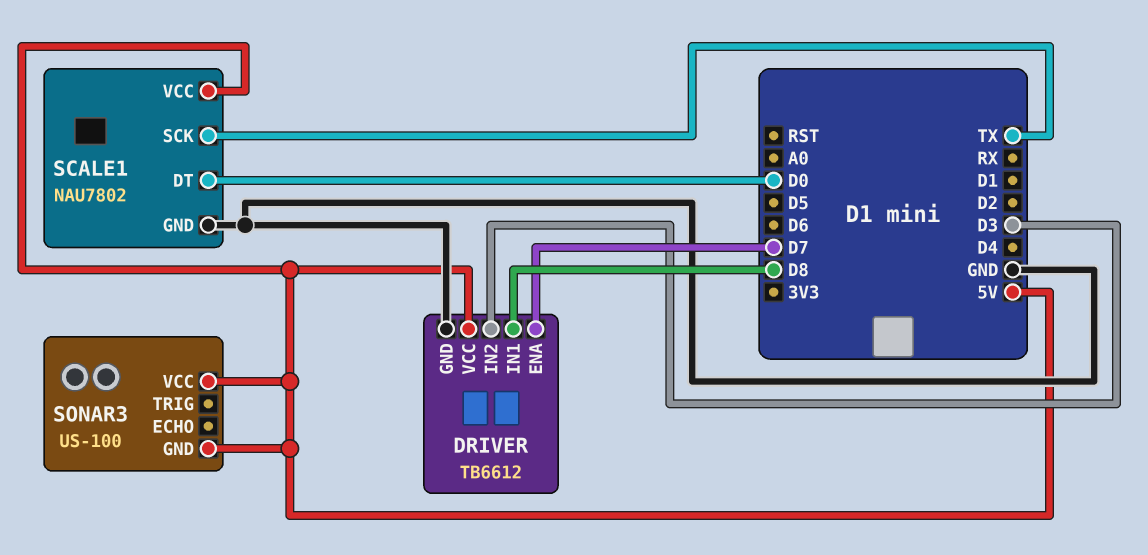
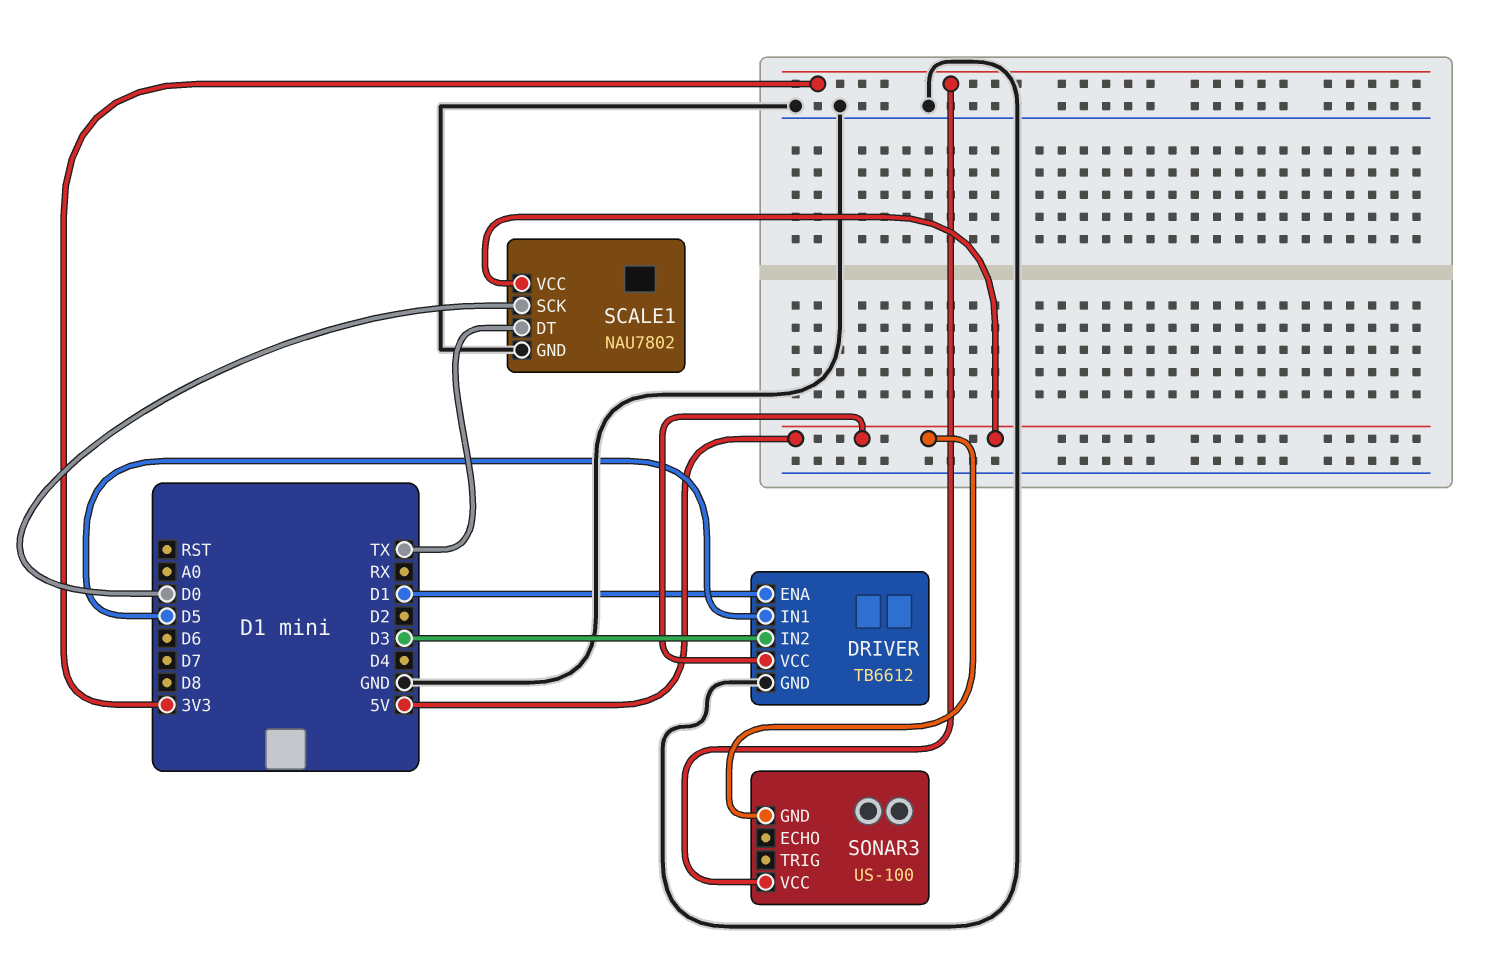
DRIVER pin ENA: D7 -> D1
DRIVER pin IN1: D8 -> D5
SCALE1 pin DT: D0 -> TX
SCALE1 pin SCK: TX -> D0
SONAR3 pin VCC: 5V -> 3V3

